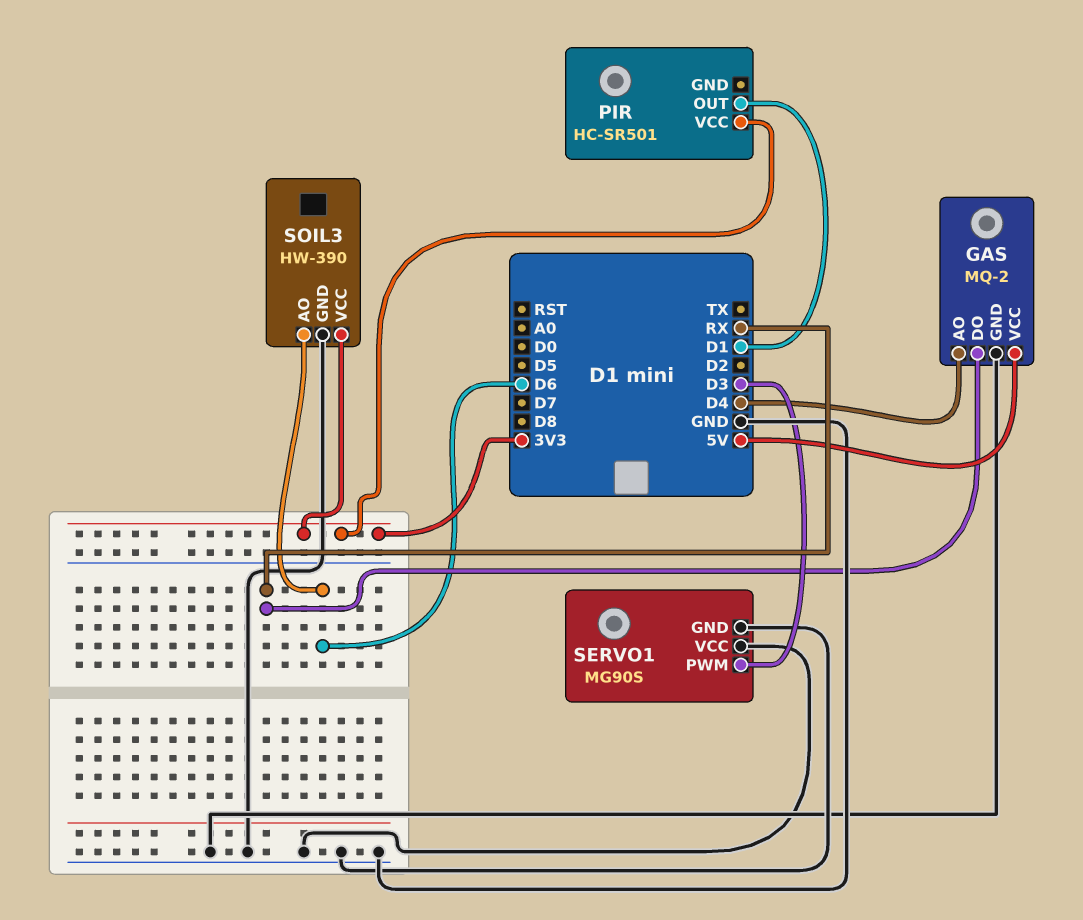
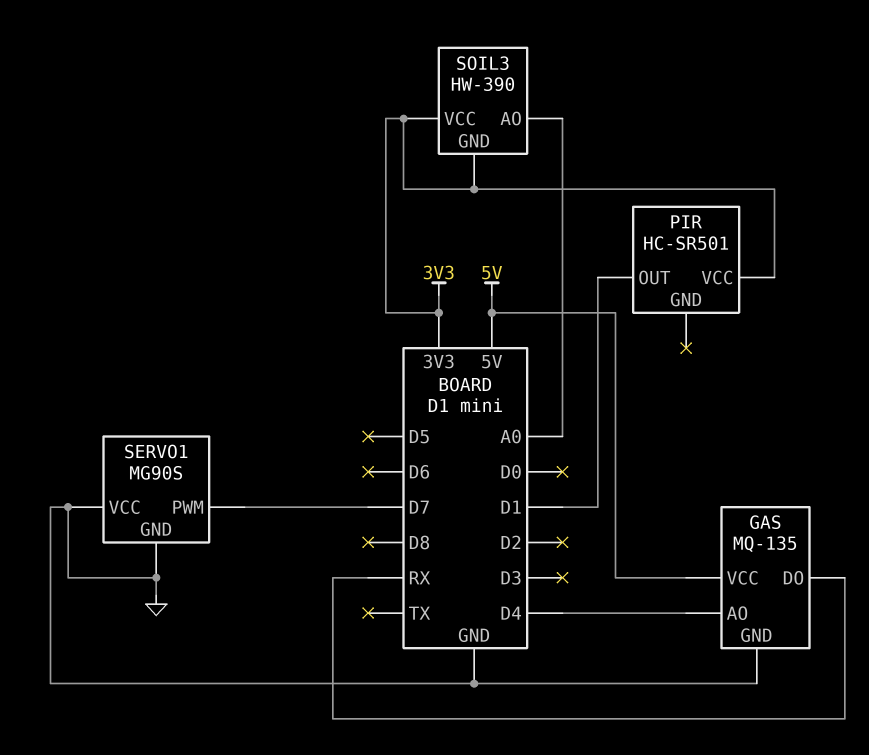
GAS: MQ-2 -> MQ-135
SERVO1 pin PWM: D3 -> D7
SOIL3 pin AO: D6 -> A0
SOIL3 pin GND: GND -> 3V3

